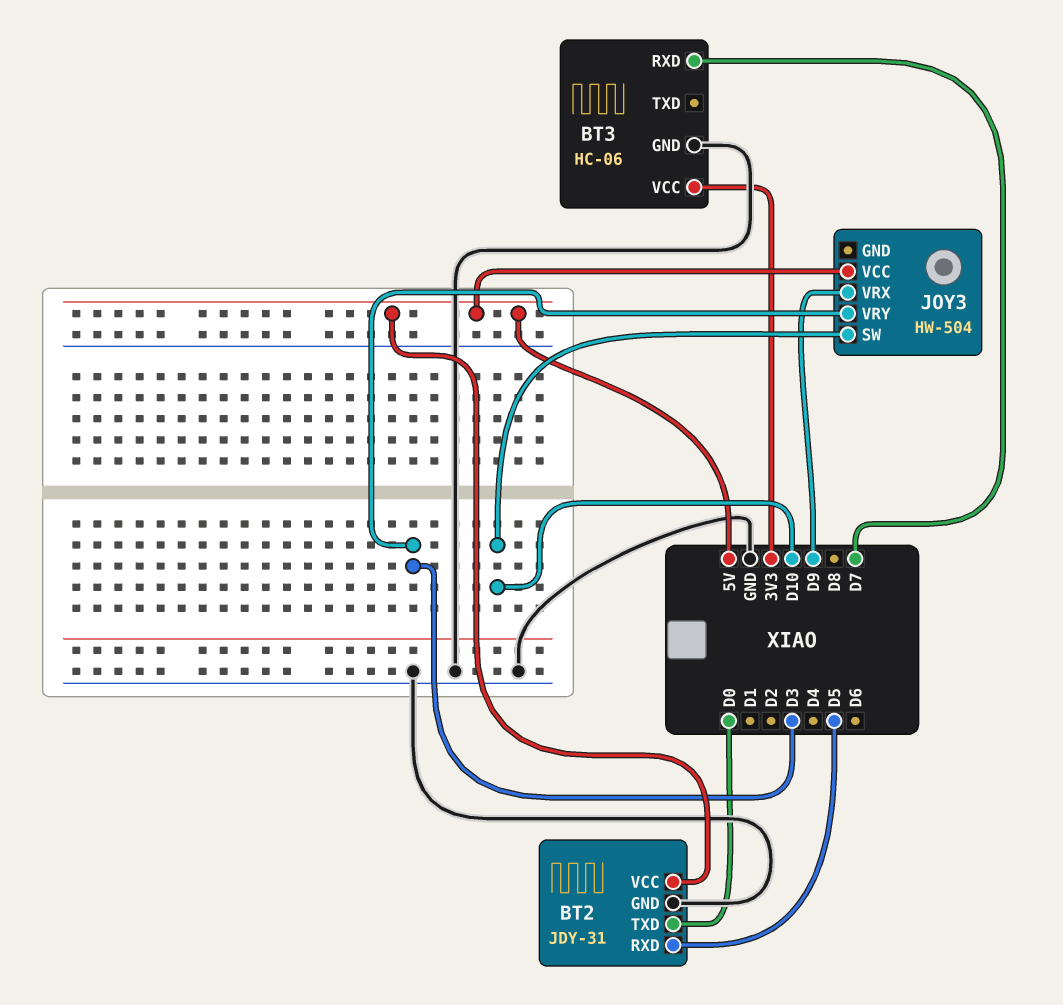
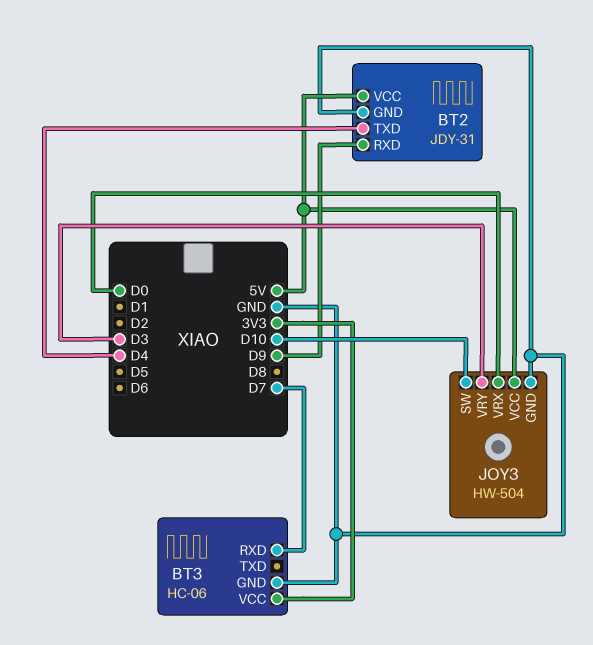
BT2 pin RXD: D5 -> D9
BT2 pin TXD: D0 -> D4
JOY3 pin GND: none -> GND
JOY3 pin VRX: D9 -> D0

